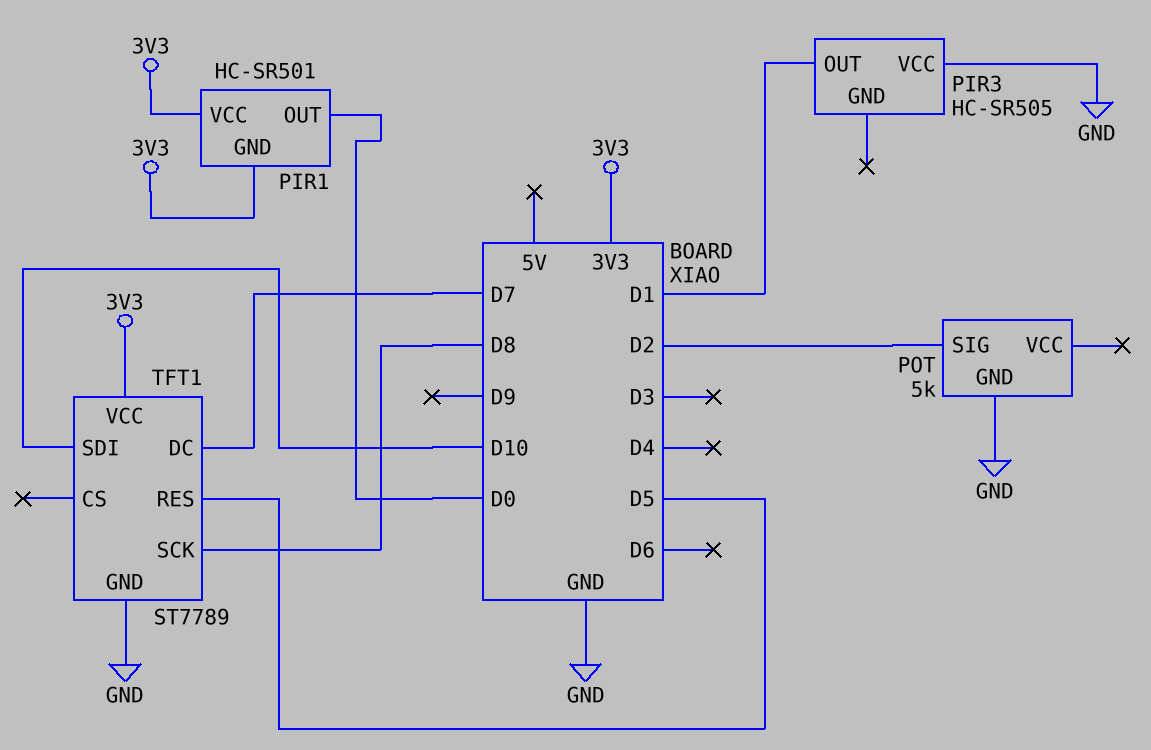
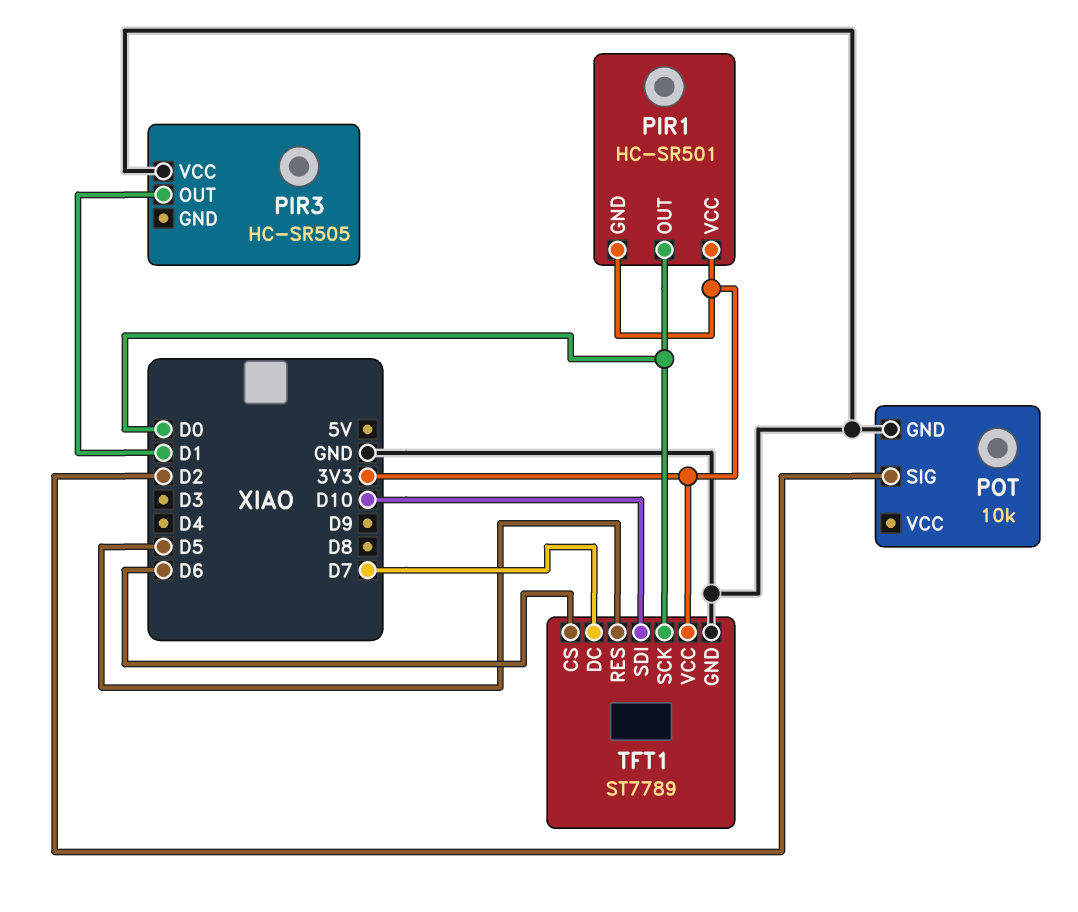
POT: 5k -> 10k
TFT1 pin CS: none -> D6
TFT1 pin SCK: D8 -> D0

